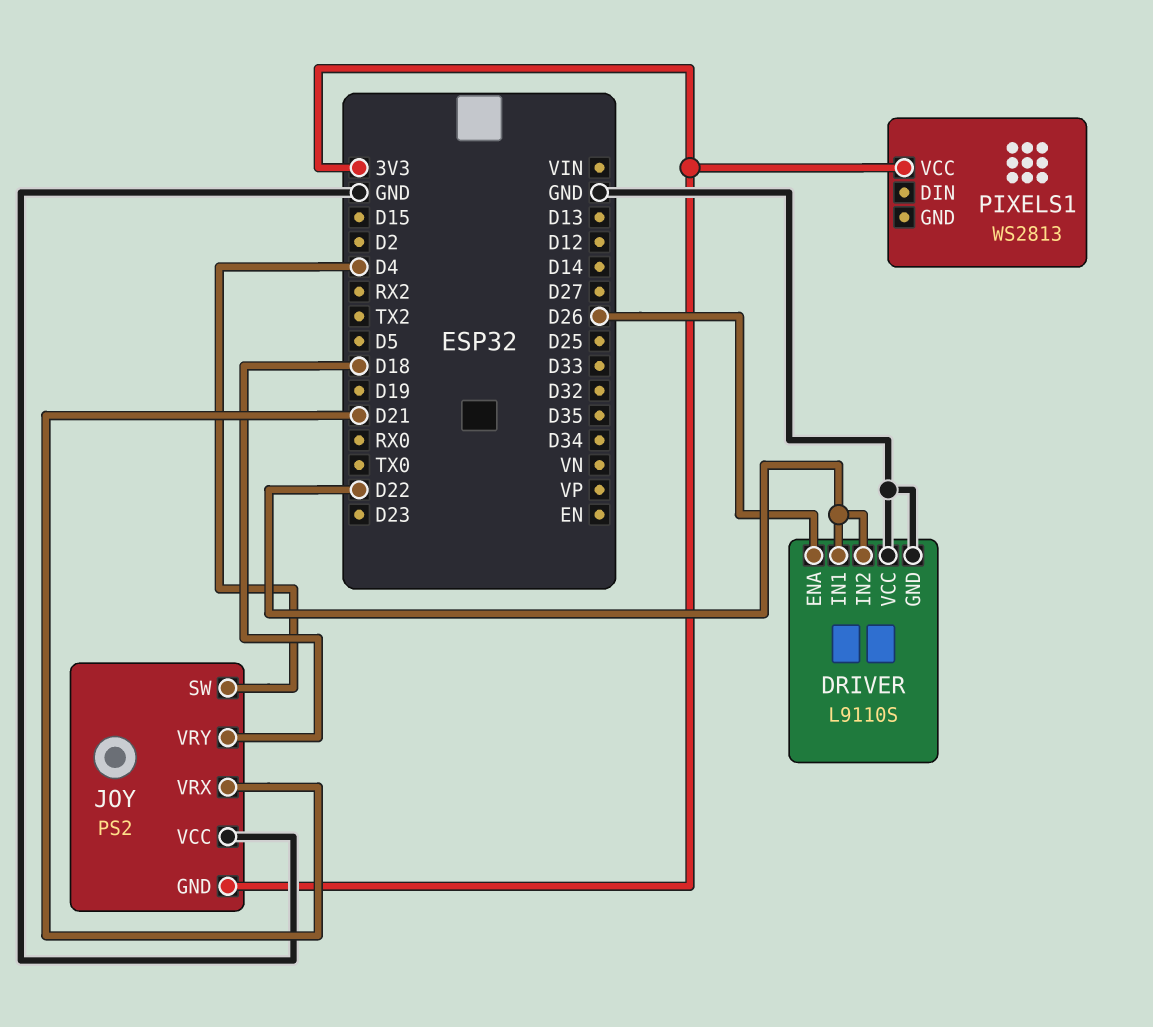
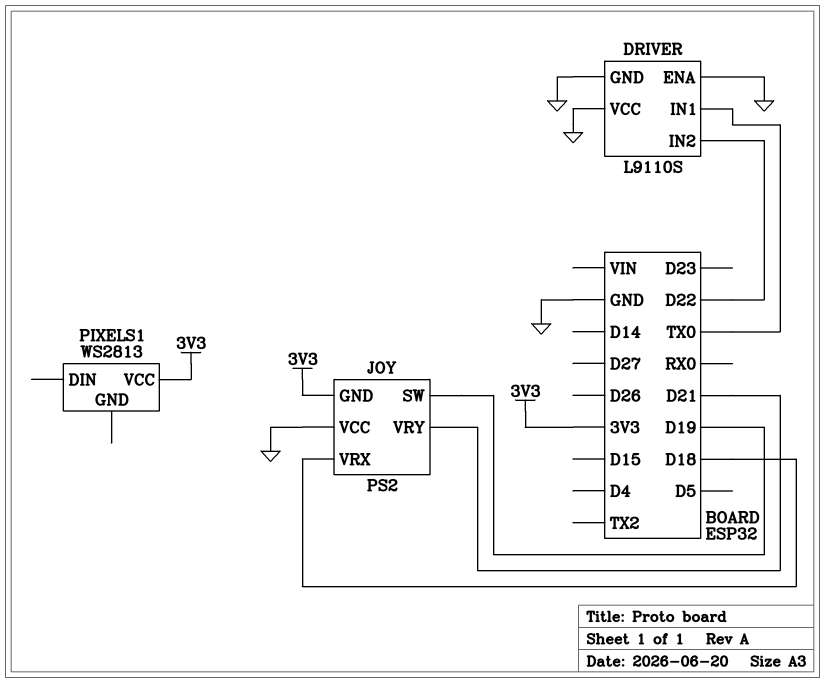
DRIVER pin ENA: D26 -> GND
DRIVER pin IN1: D22 -> TX0
JOY pin SW: D4 -> D19
JOY pin VRX: D21 -> D18
JOY pin VRY: D18 -> D21

